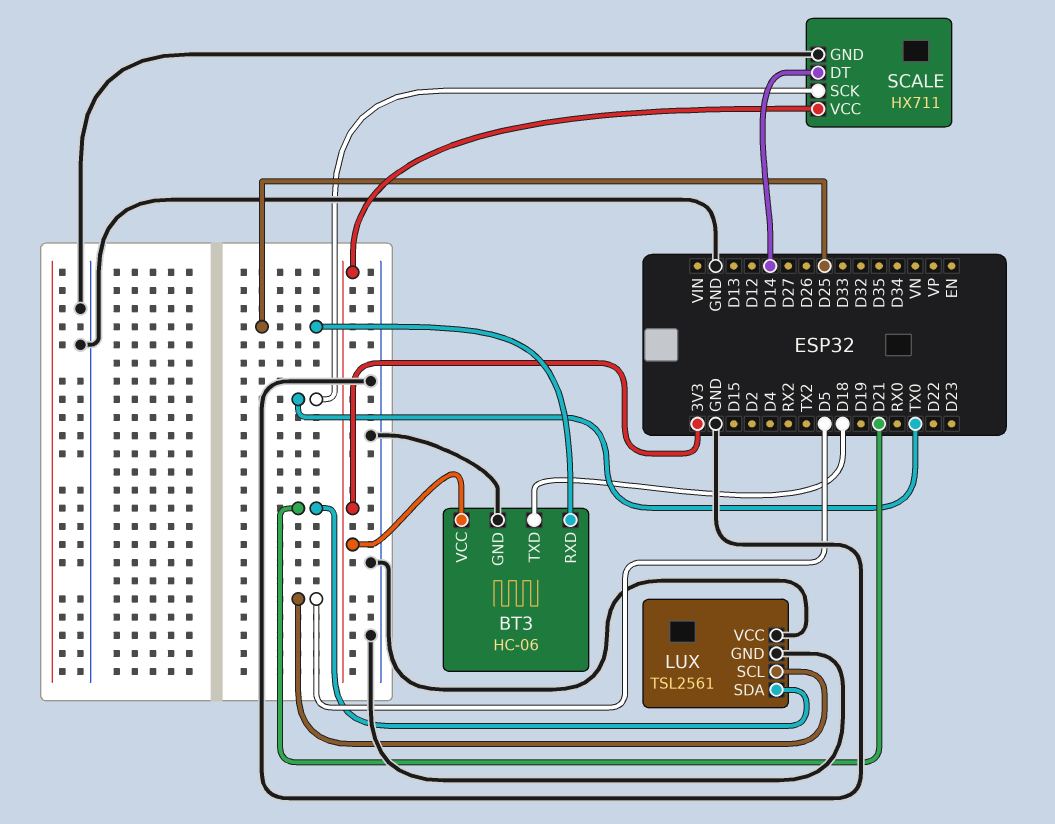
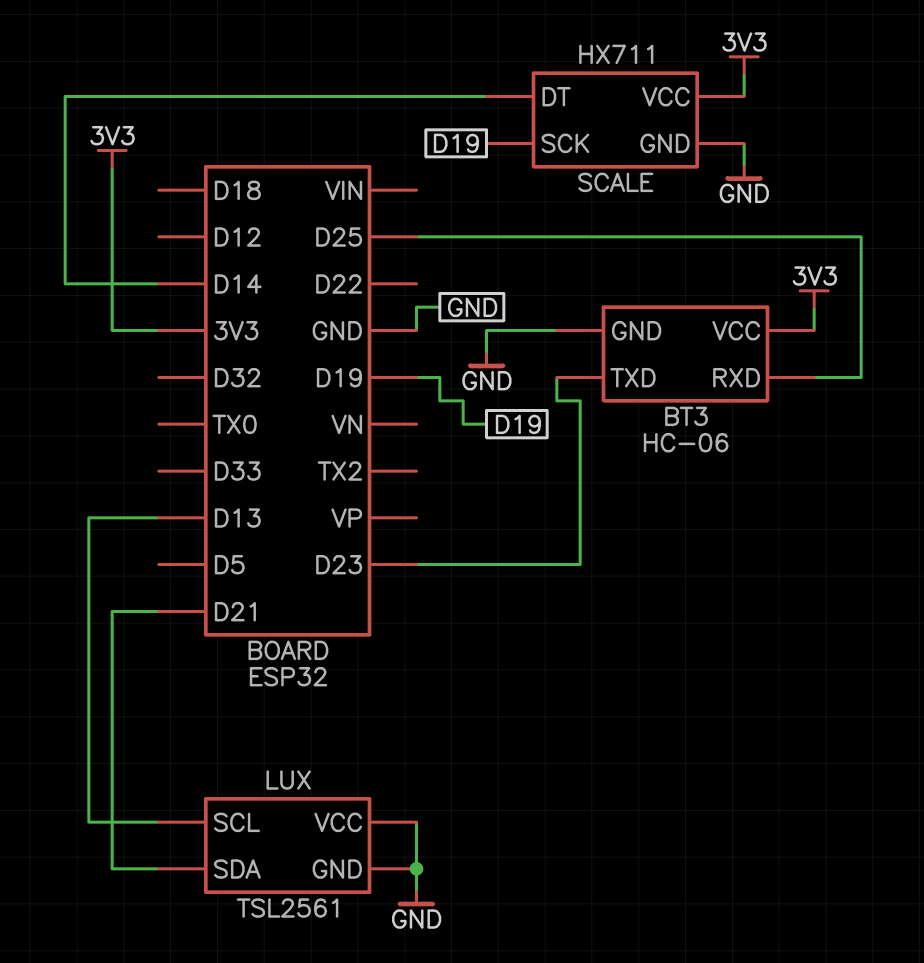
BT3 pin TXD: D18 -> D23
LUX pin SCL: D5 -> D13
SCALE pin SCK: TX0 -> D19

